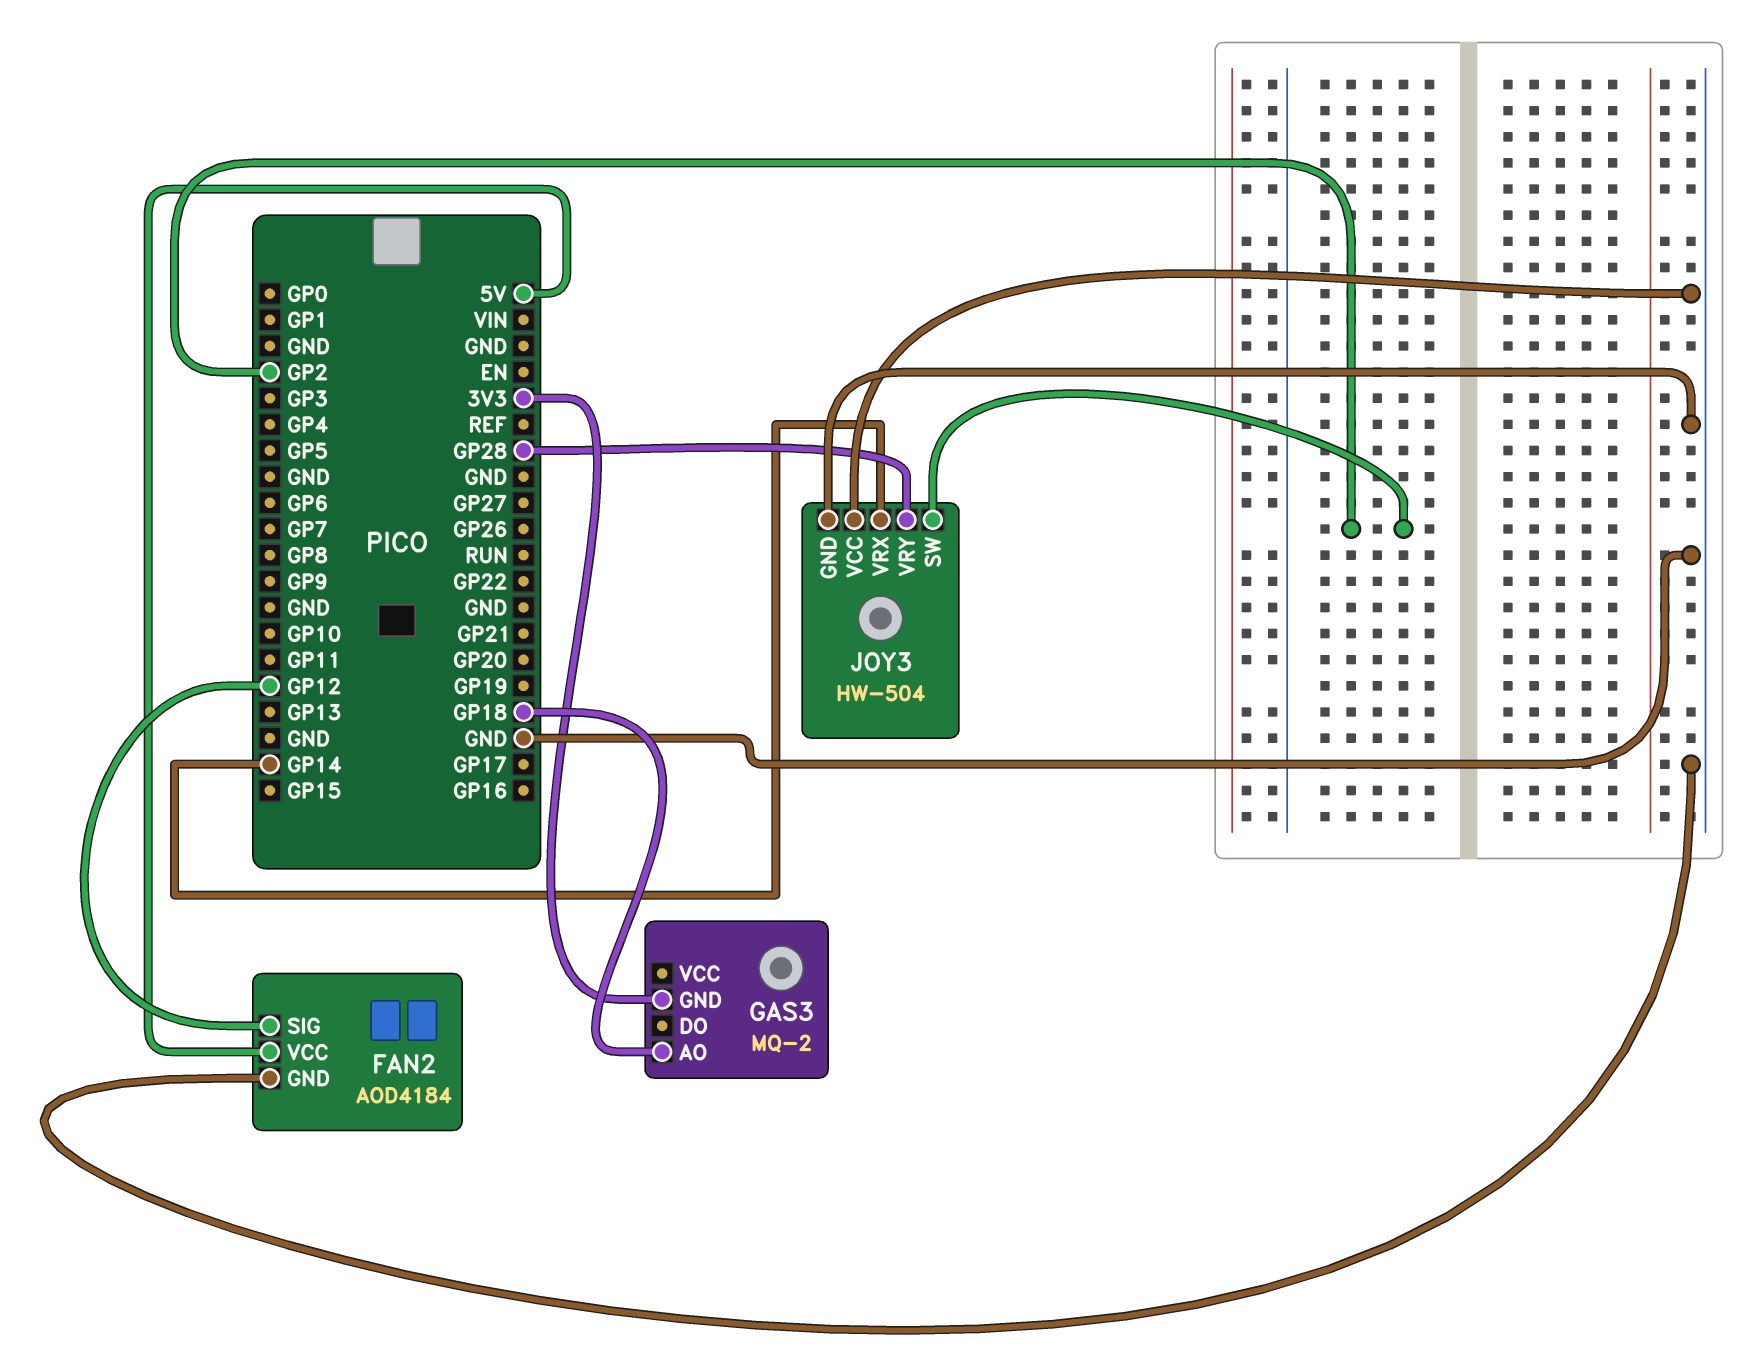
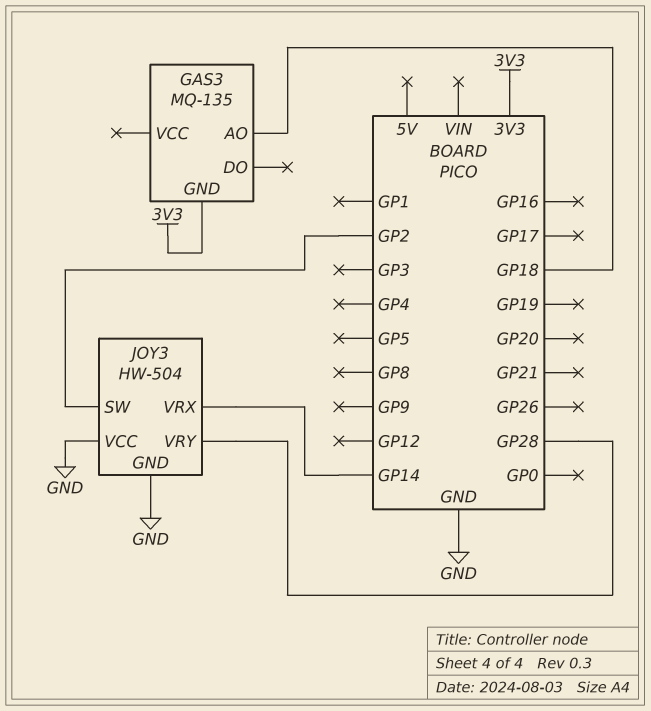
FAN2: AOD4184 -> none
FAN2 pin GND: GND -> none
FAN2 pin SIG: GP12 -> none
FAN2 pin VCC: 5V -> none
GAS3: MQ-2 -> MQ-135

